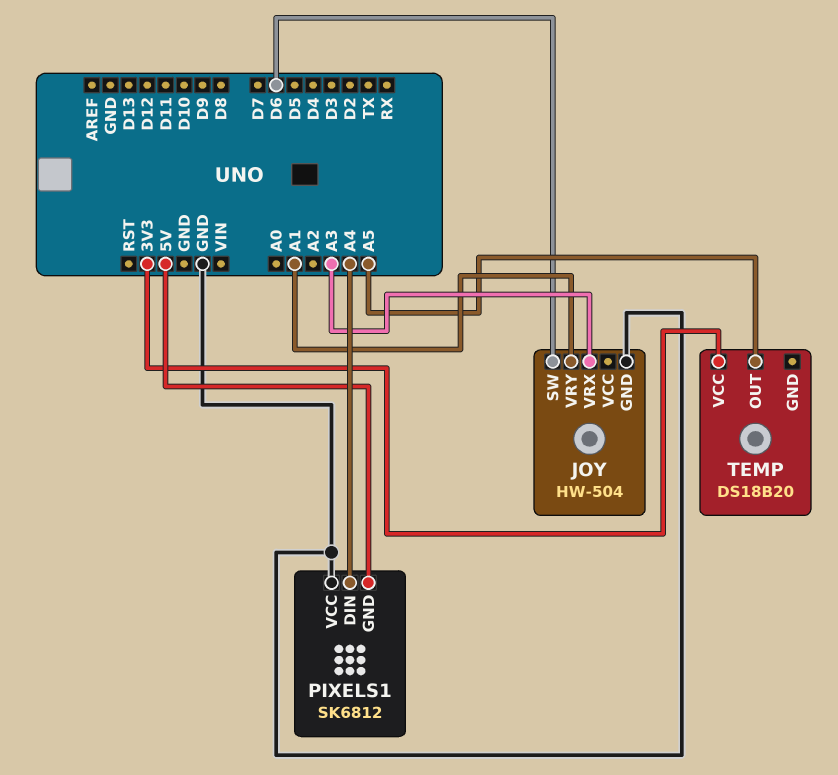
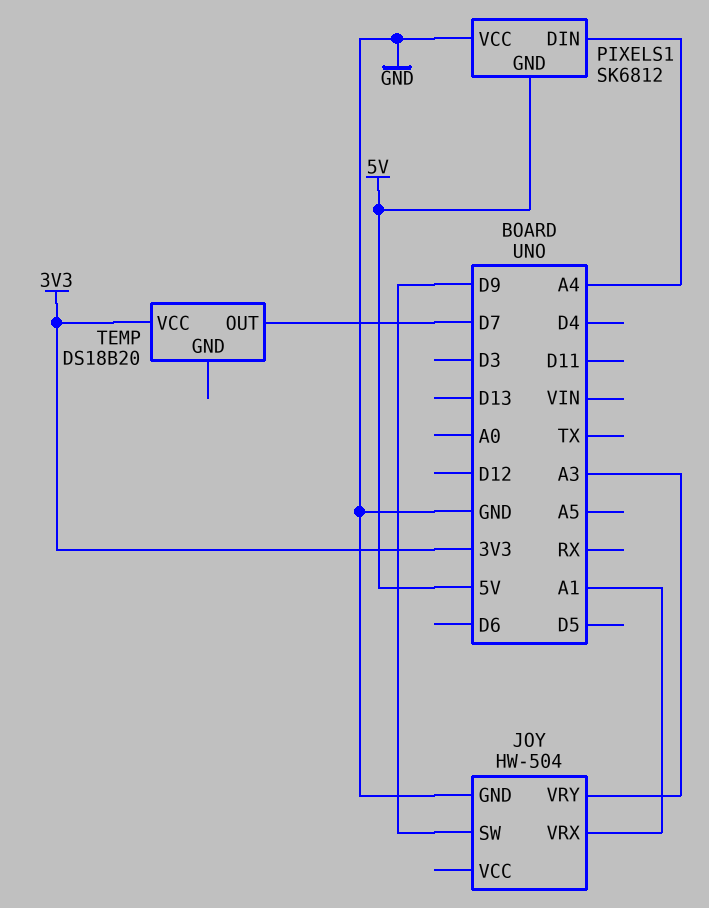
JOY pin SW: D6 -> D9
JOY pin VRX: A3 -> A1
JOY pin VRY: A1 -> A3
TEMP pin OUT: A5 -> D7

